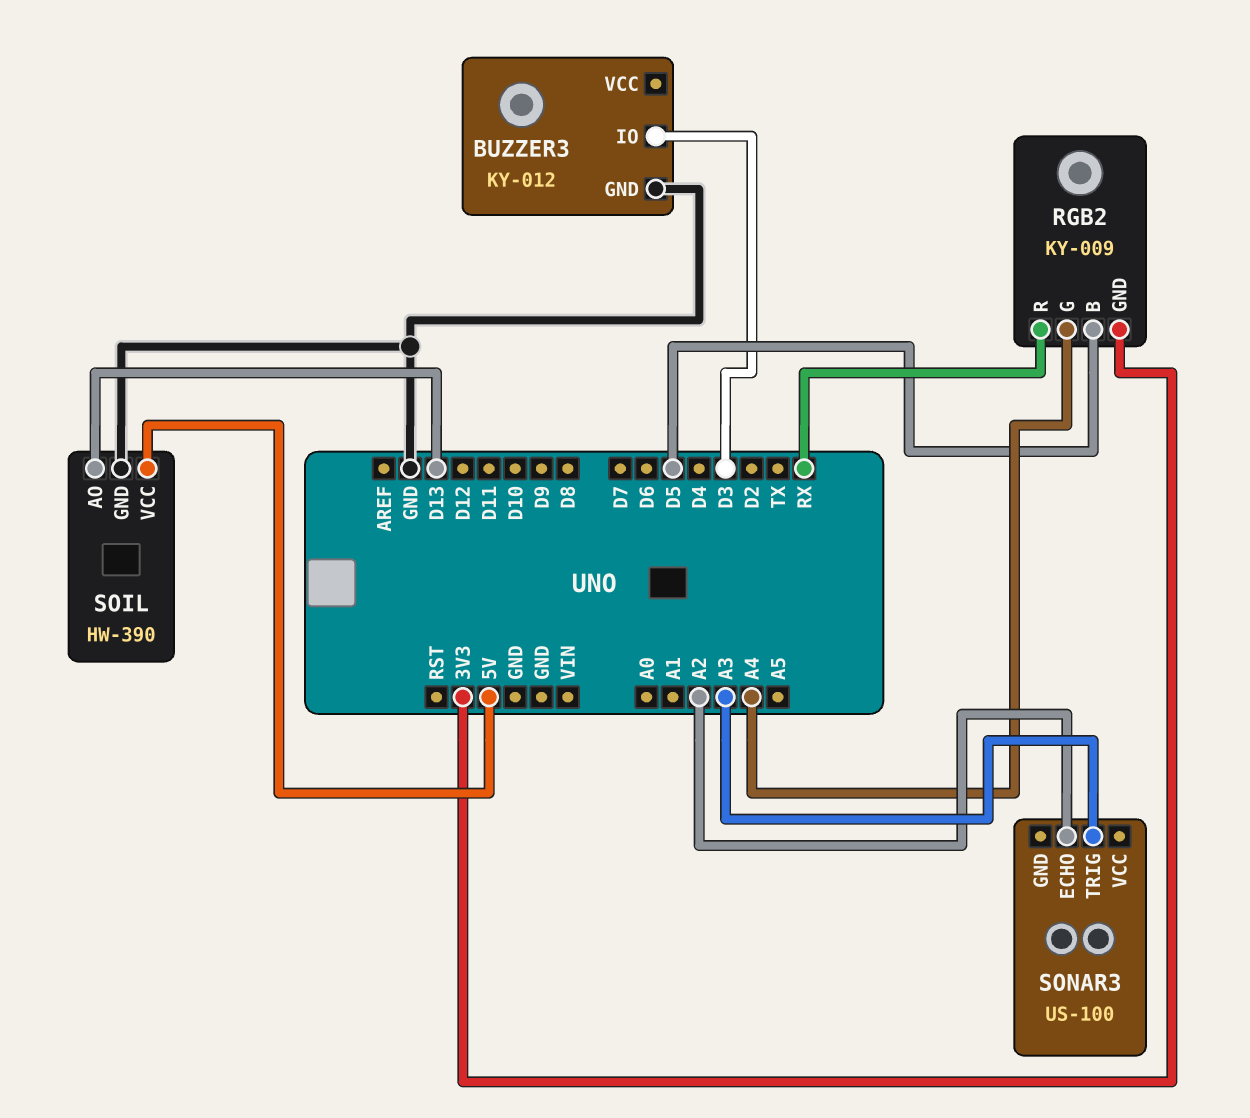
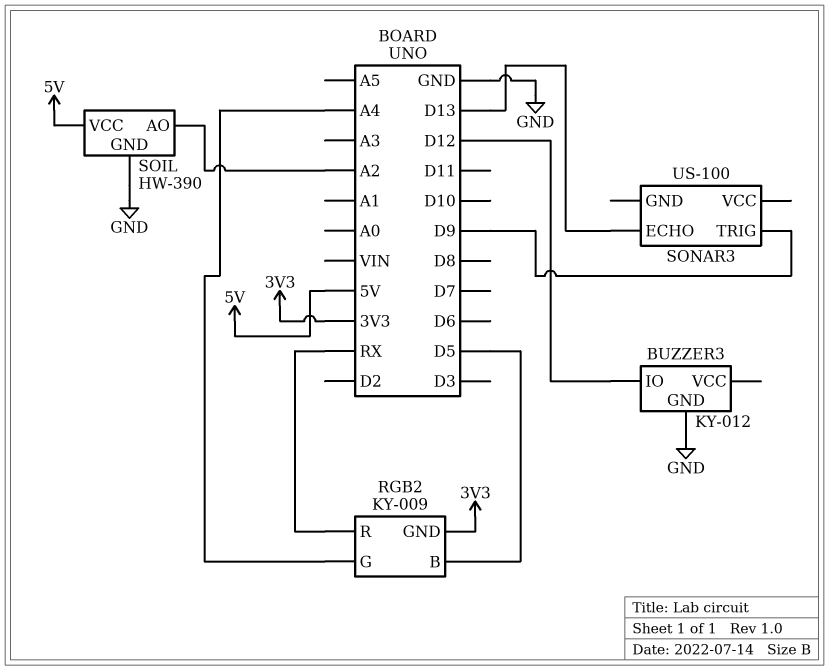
BUZZER3 pin IO: D3 -> D12
SOIL pin AO: D13 -> A2
SONAR3 pin ECHO: A2 -> D13
SONAR3 pin TRIG: A3 -> D9

